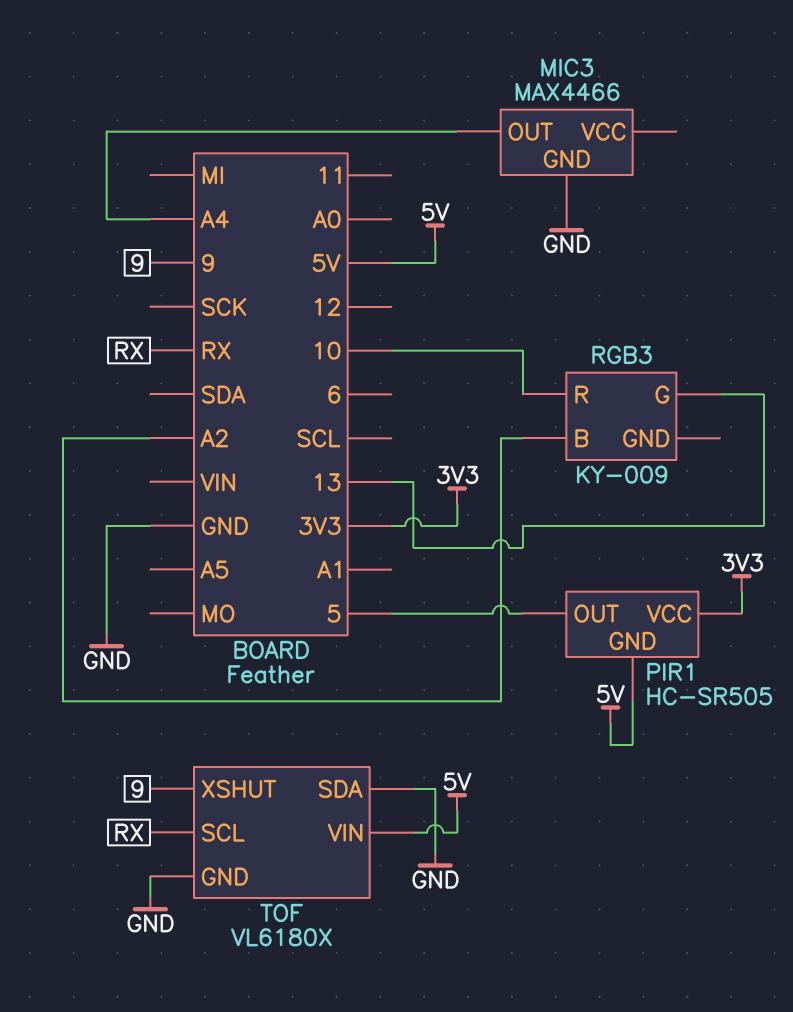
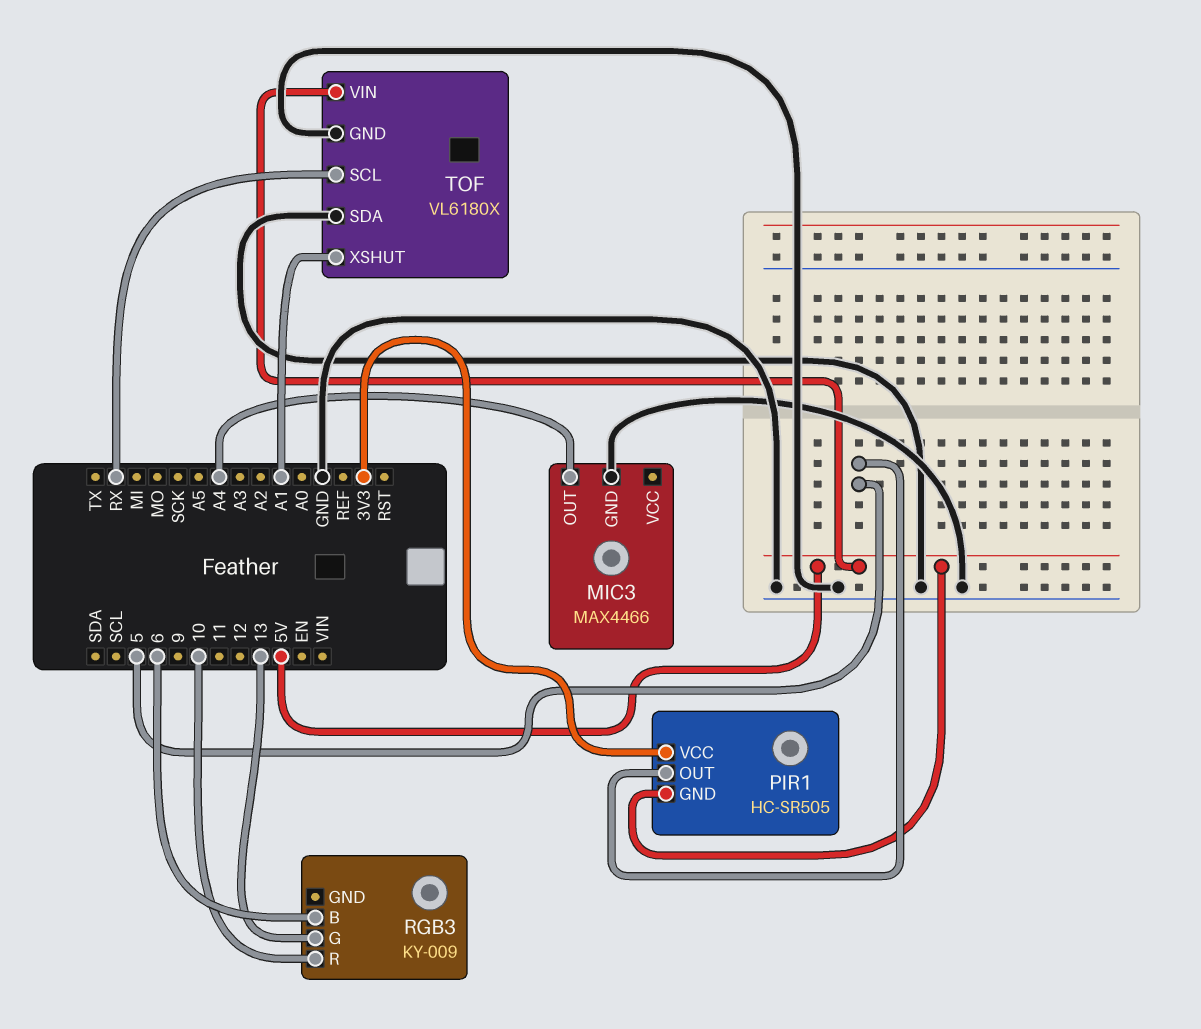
RGB3 pin B: A2 -> 6
TOF pin XSHUT: 9 -> A1

